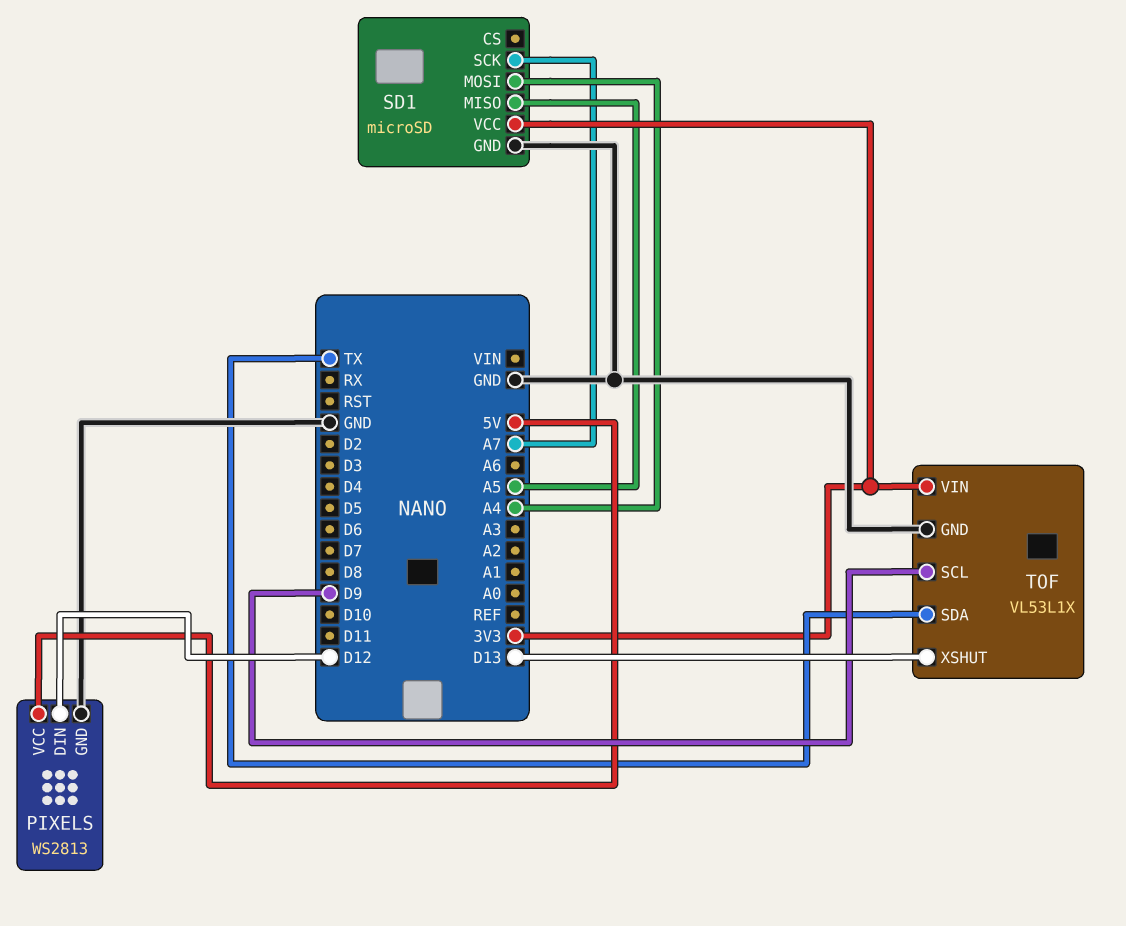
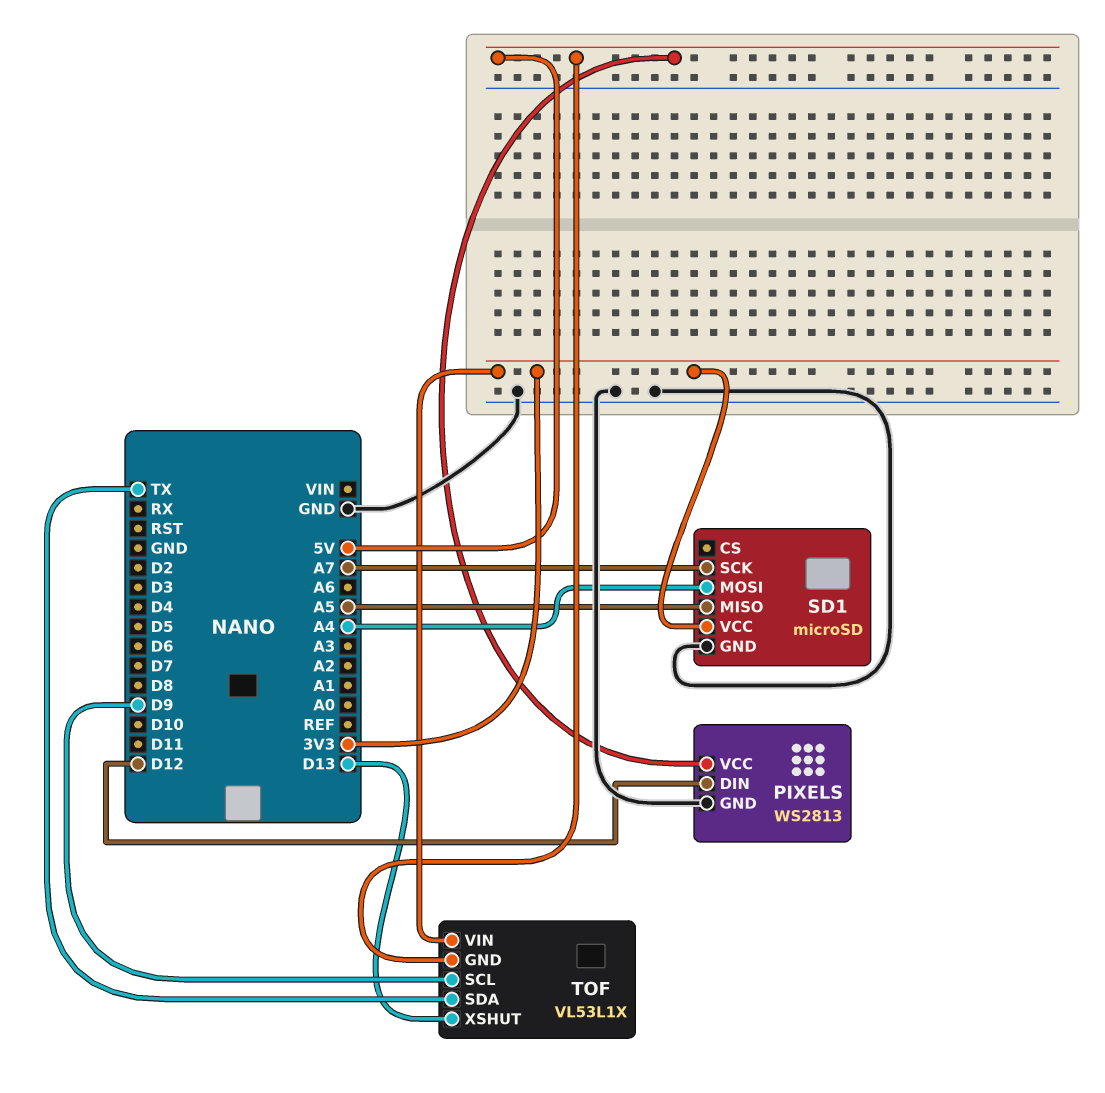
TOF pin GND: GND -> 5V

